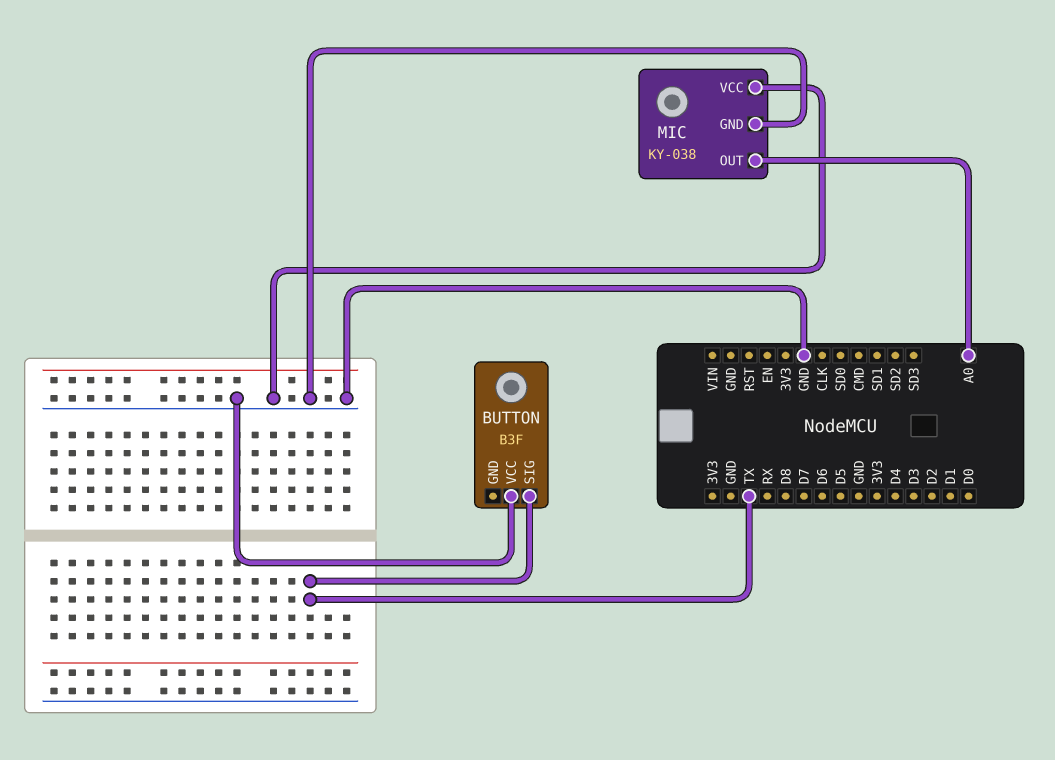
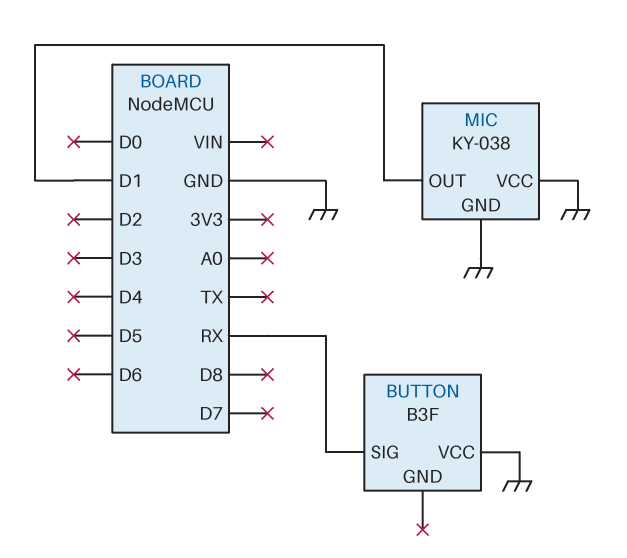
BUTTON pin SIG: TX -> RX
MIC pin OUT: A0 -> D1

